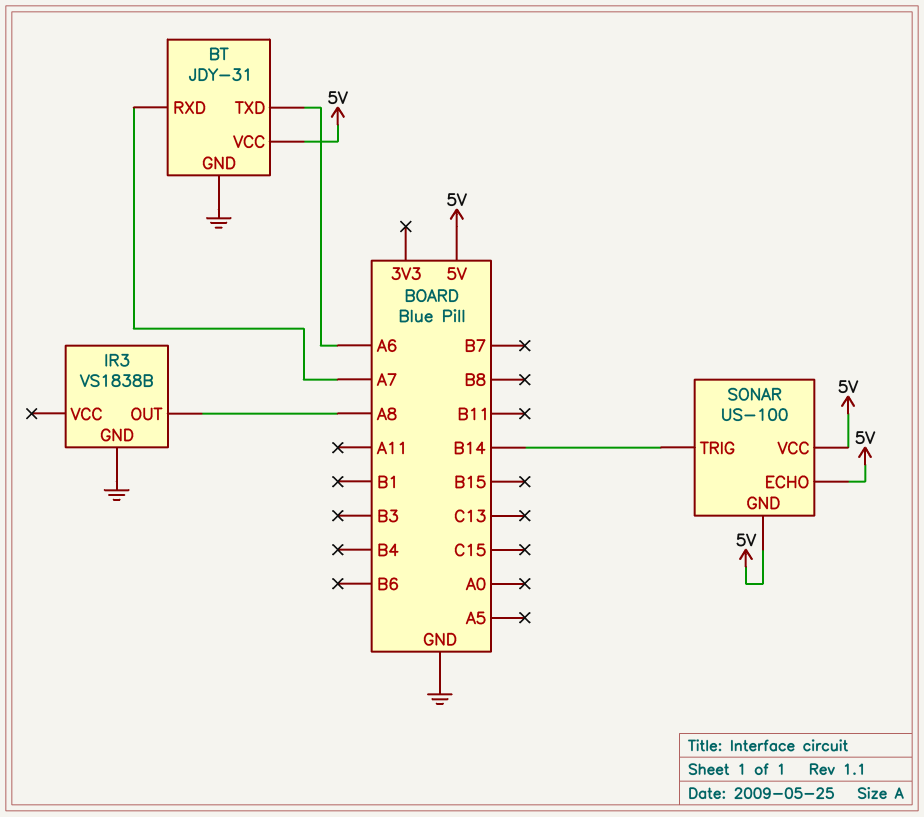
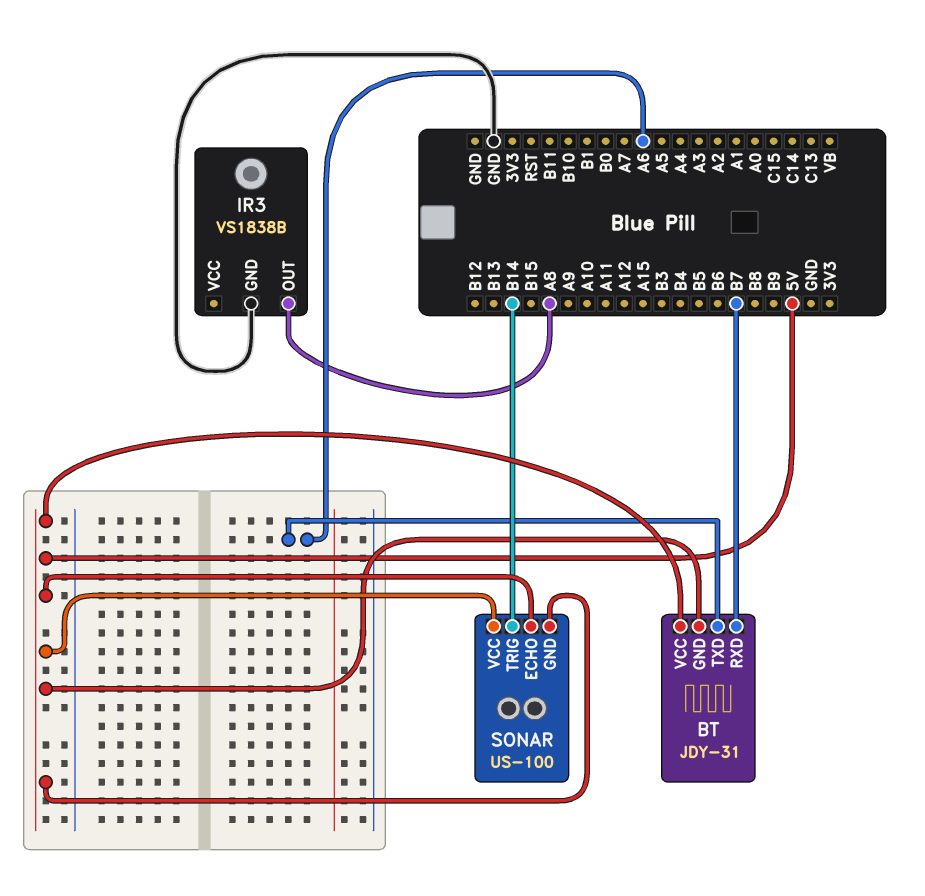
BT pin GND: GND -> 5V
BT pin RXD: A7 -> B7

